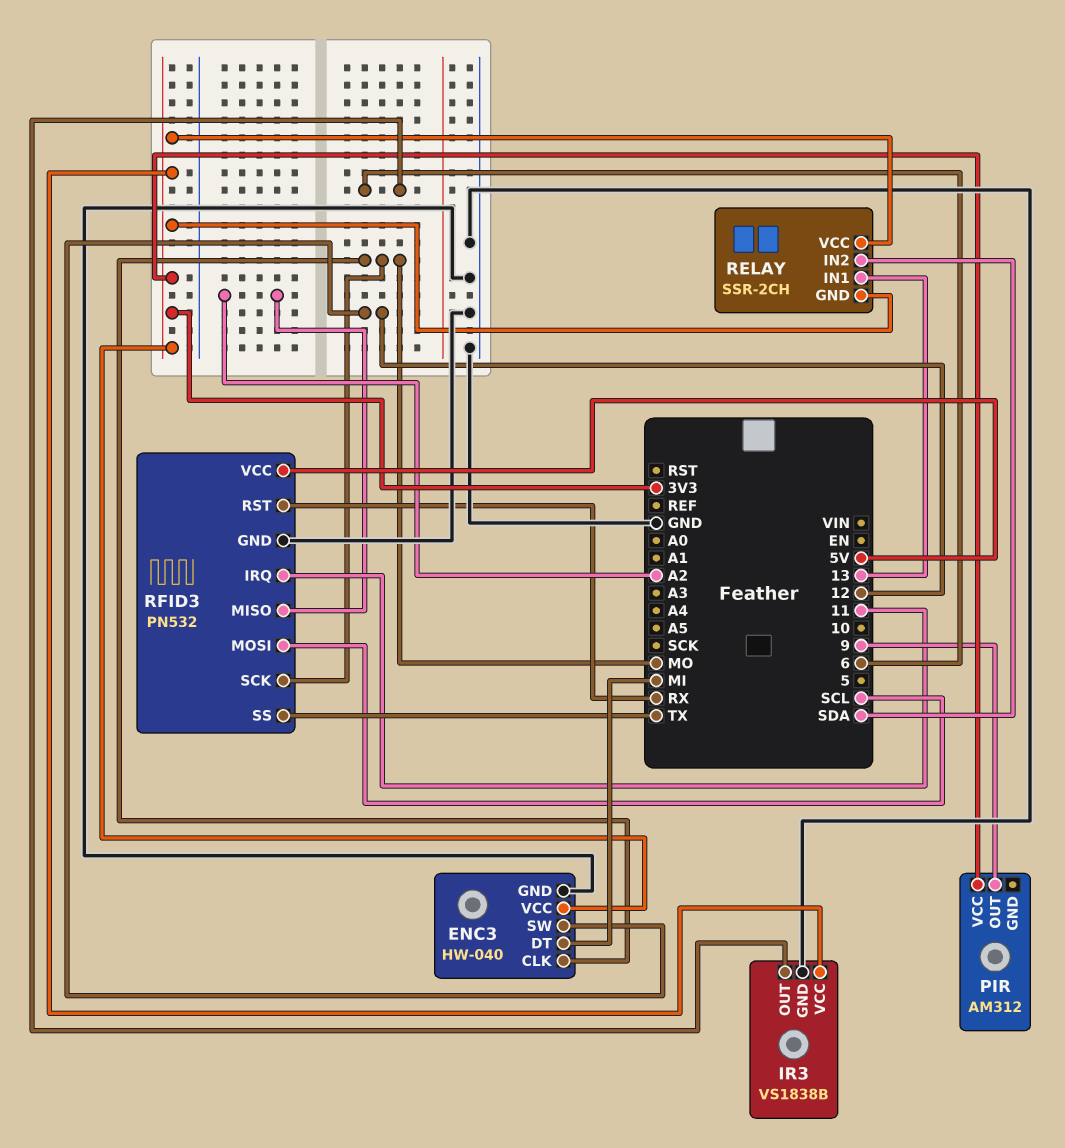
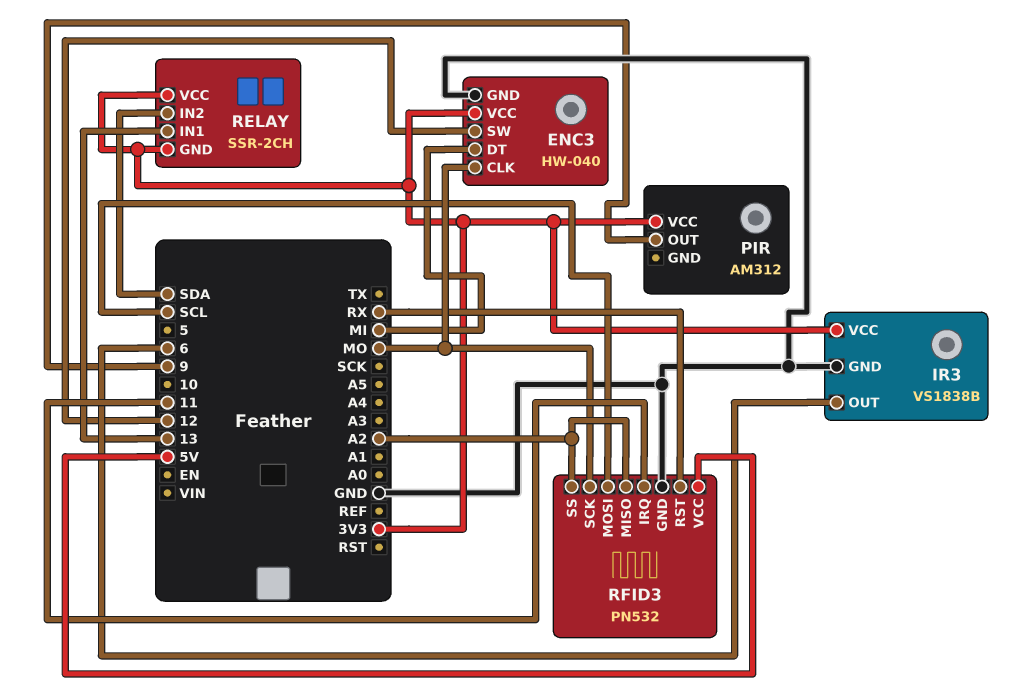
RFID3 pin SS: TX -> A2

